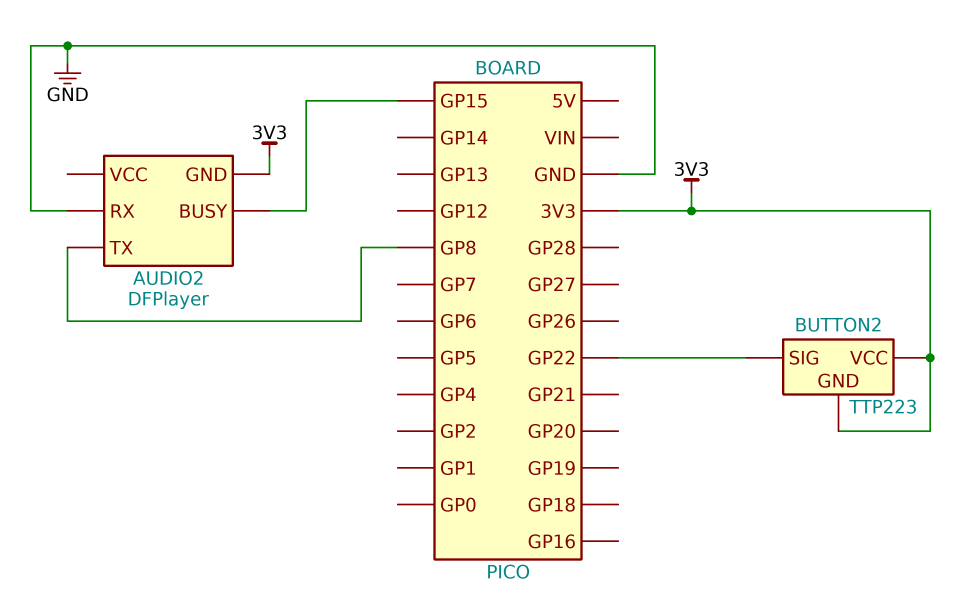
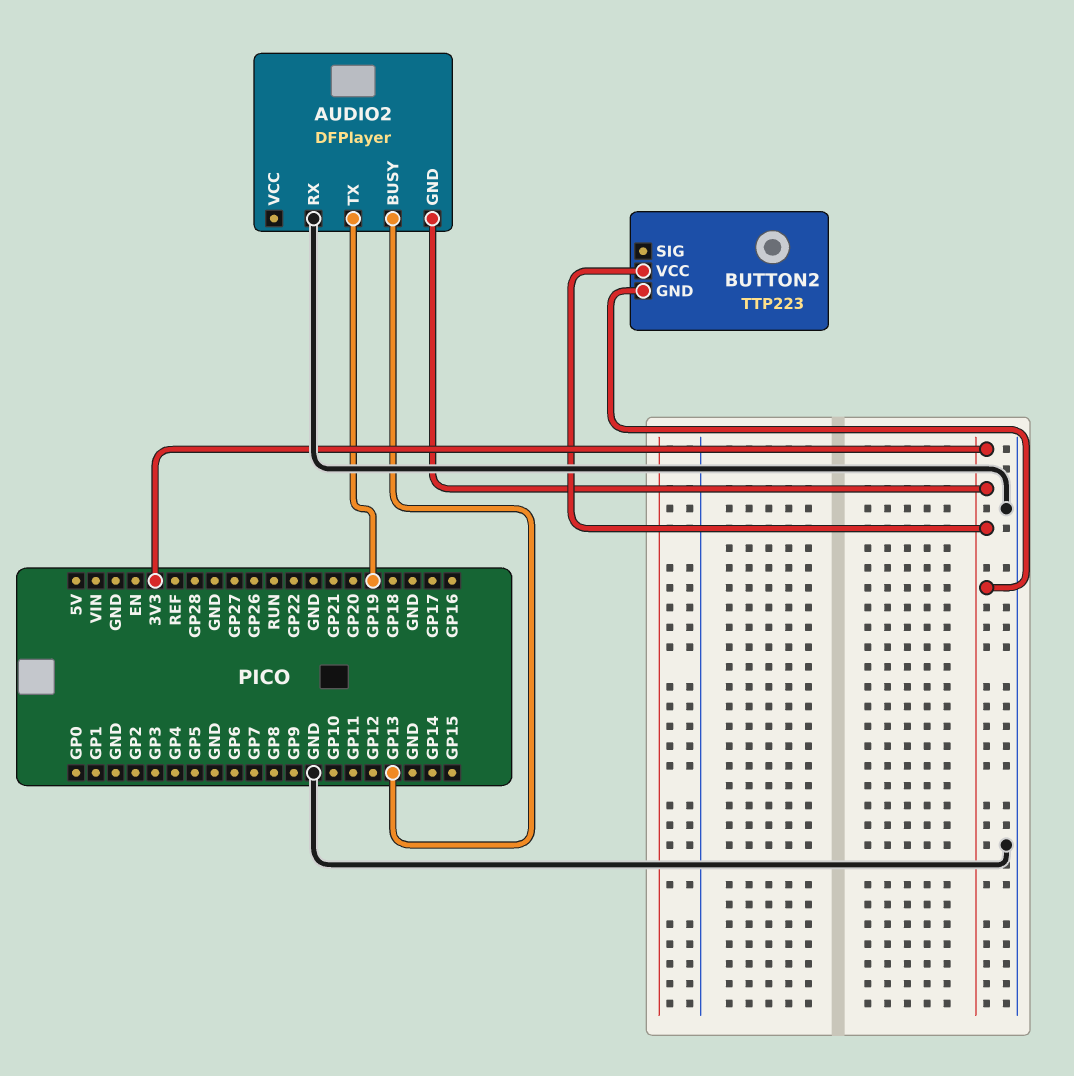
AUDIO2 pin BUSY: GP15 -> GP13
AUDIO2 pin TX: GP8 -> GP19
BUTTON2 pin SIG: GP22 -> none

